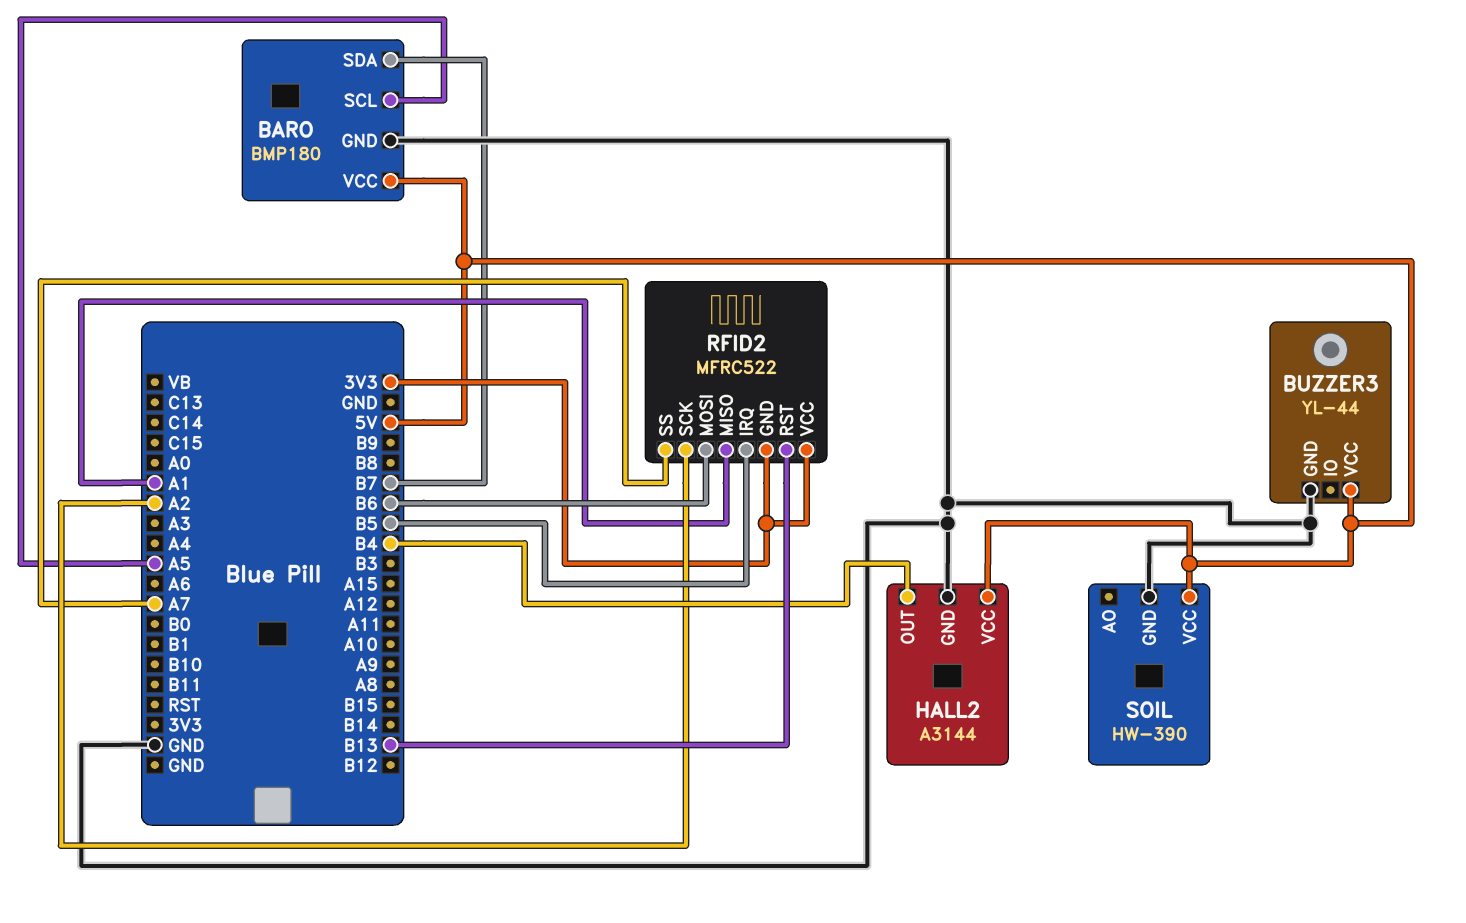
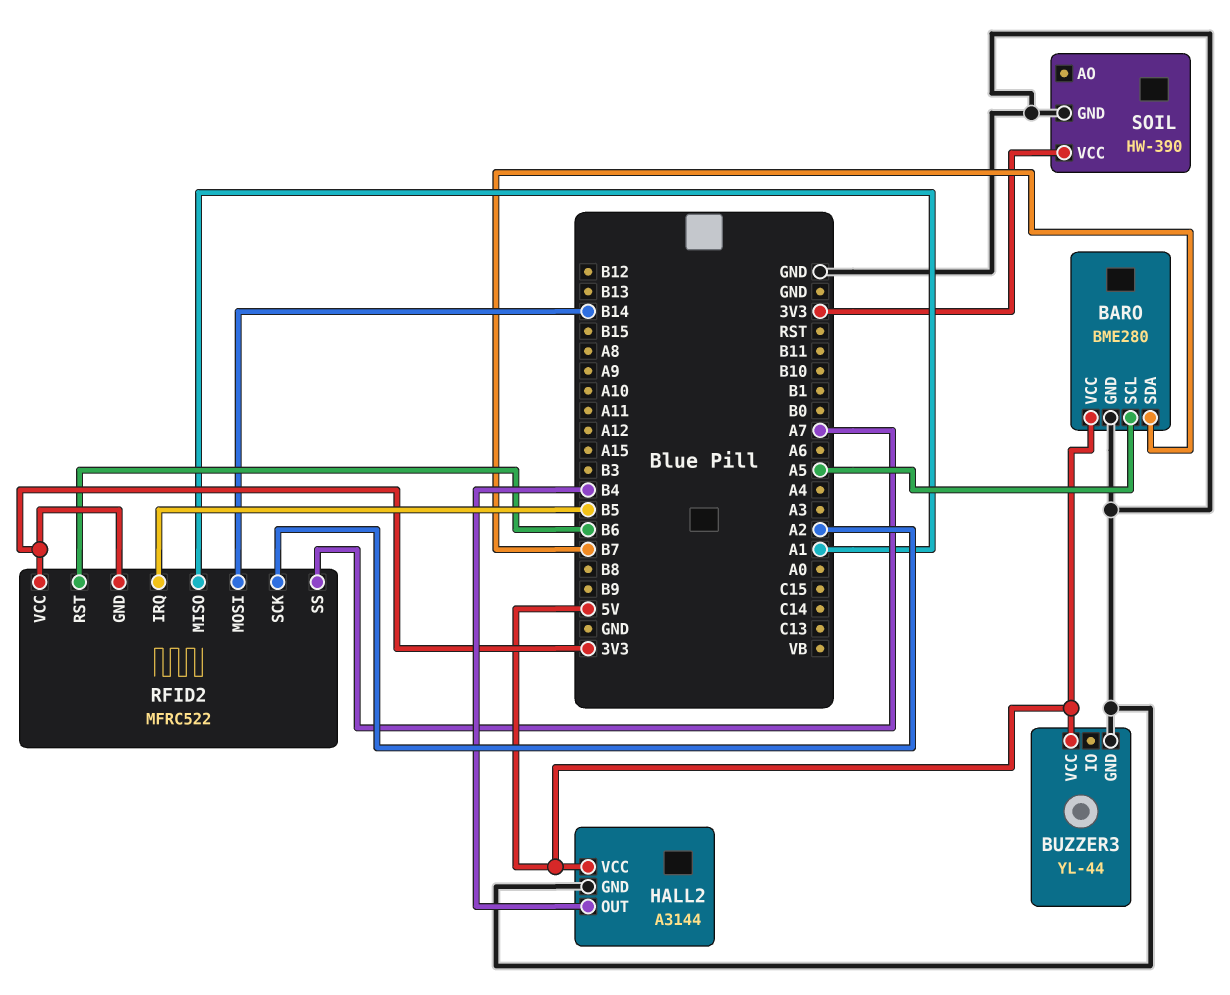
BARO: BMP180 -> BME280
RFID2 pin MOSI: B6 -> B14
RFID2 pin RST: B13 -> B6
SOIL pin VCC: 5V -> 3V3

